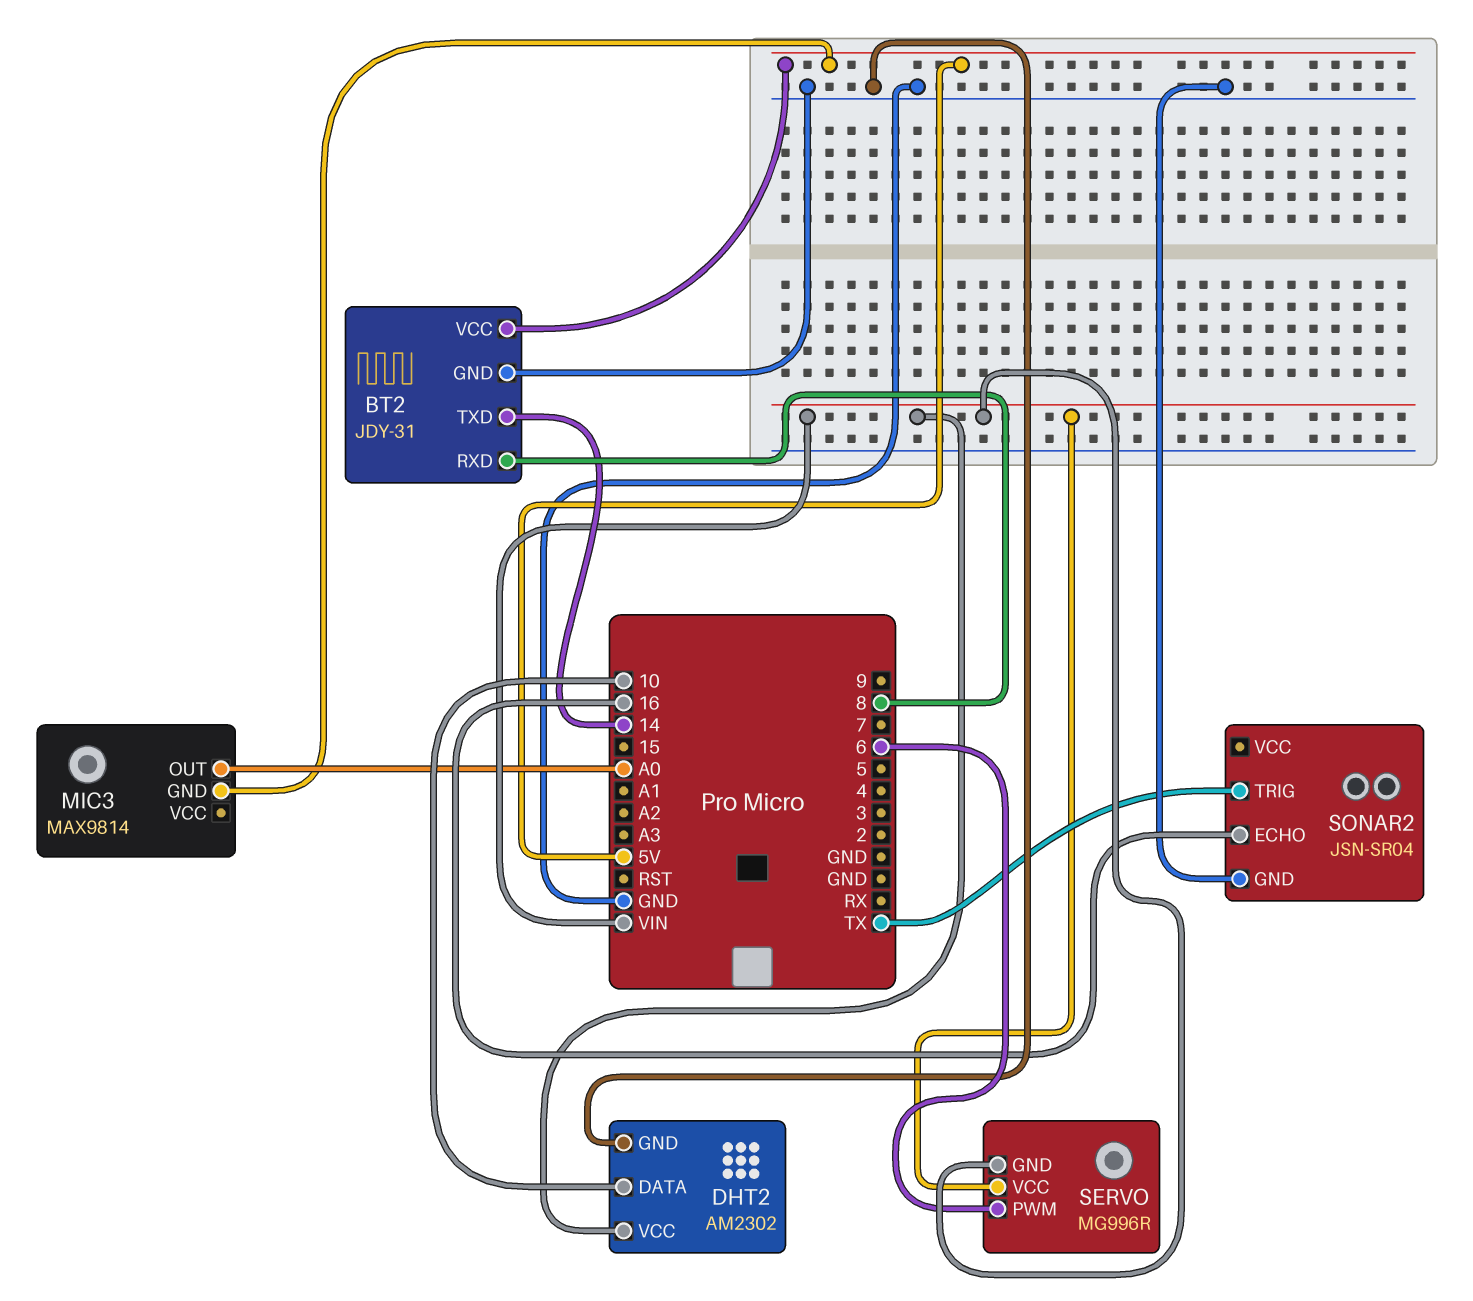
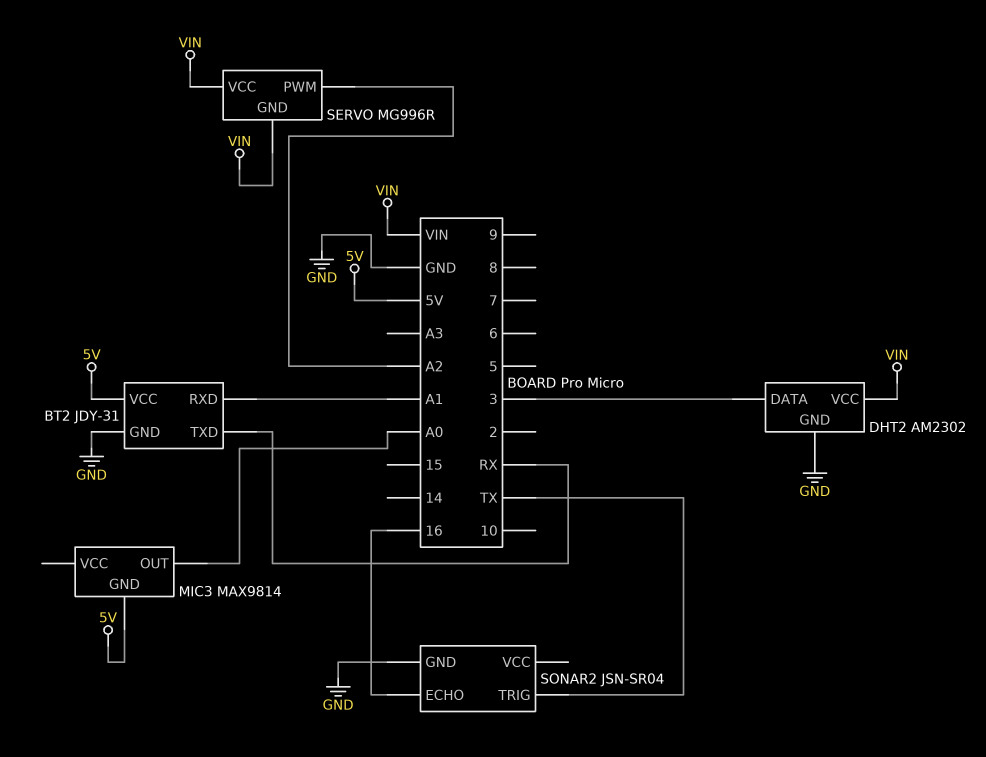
BT2 pin RXD: 8 -> A1
BT2 pin TXD: 14 -> RX
DHT2 pin DATA: 10 -> 3
SERVO pin PWM: 6 -> A2

